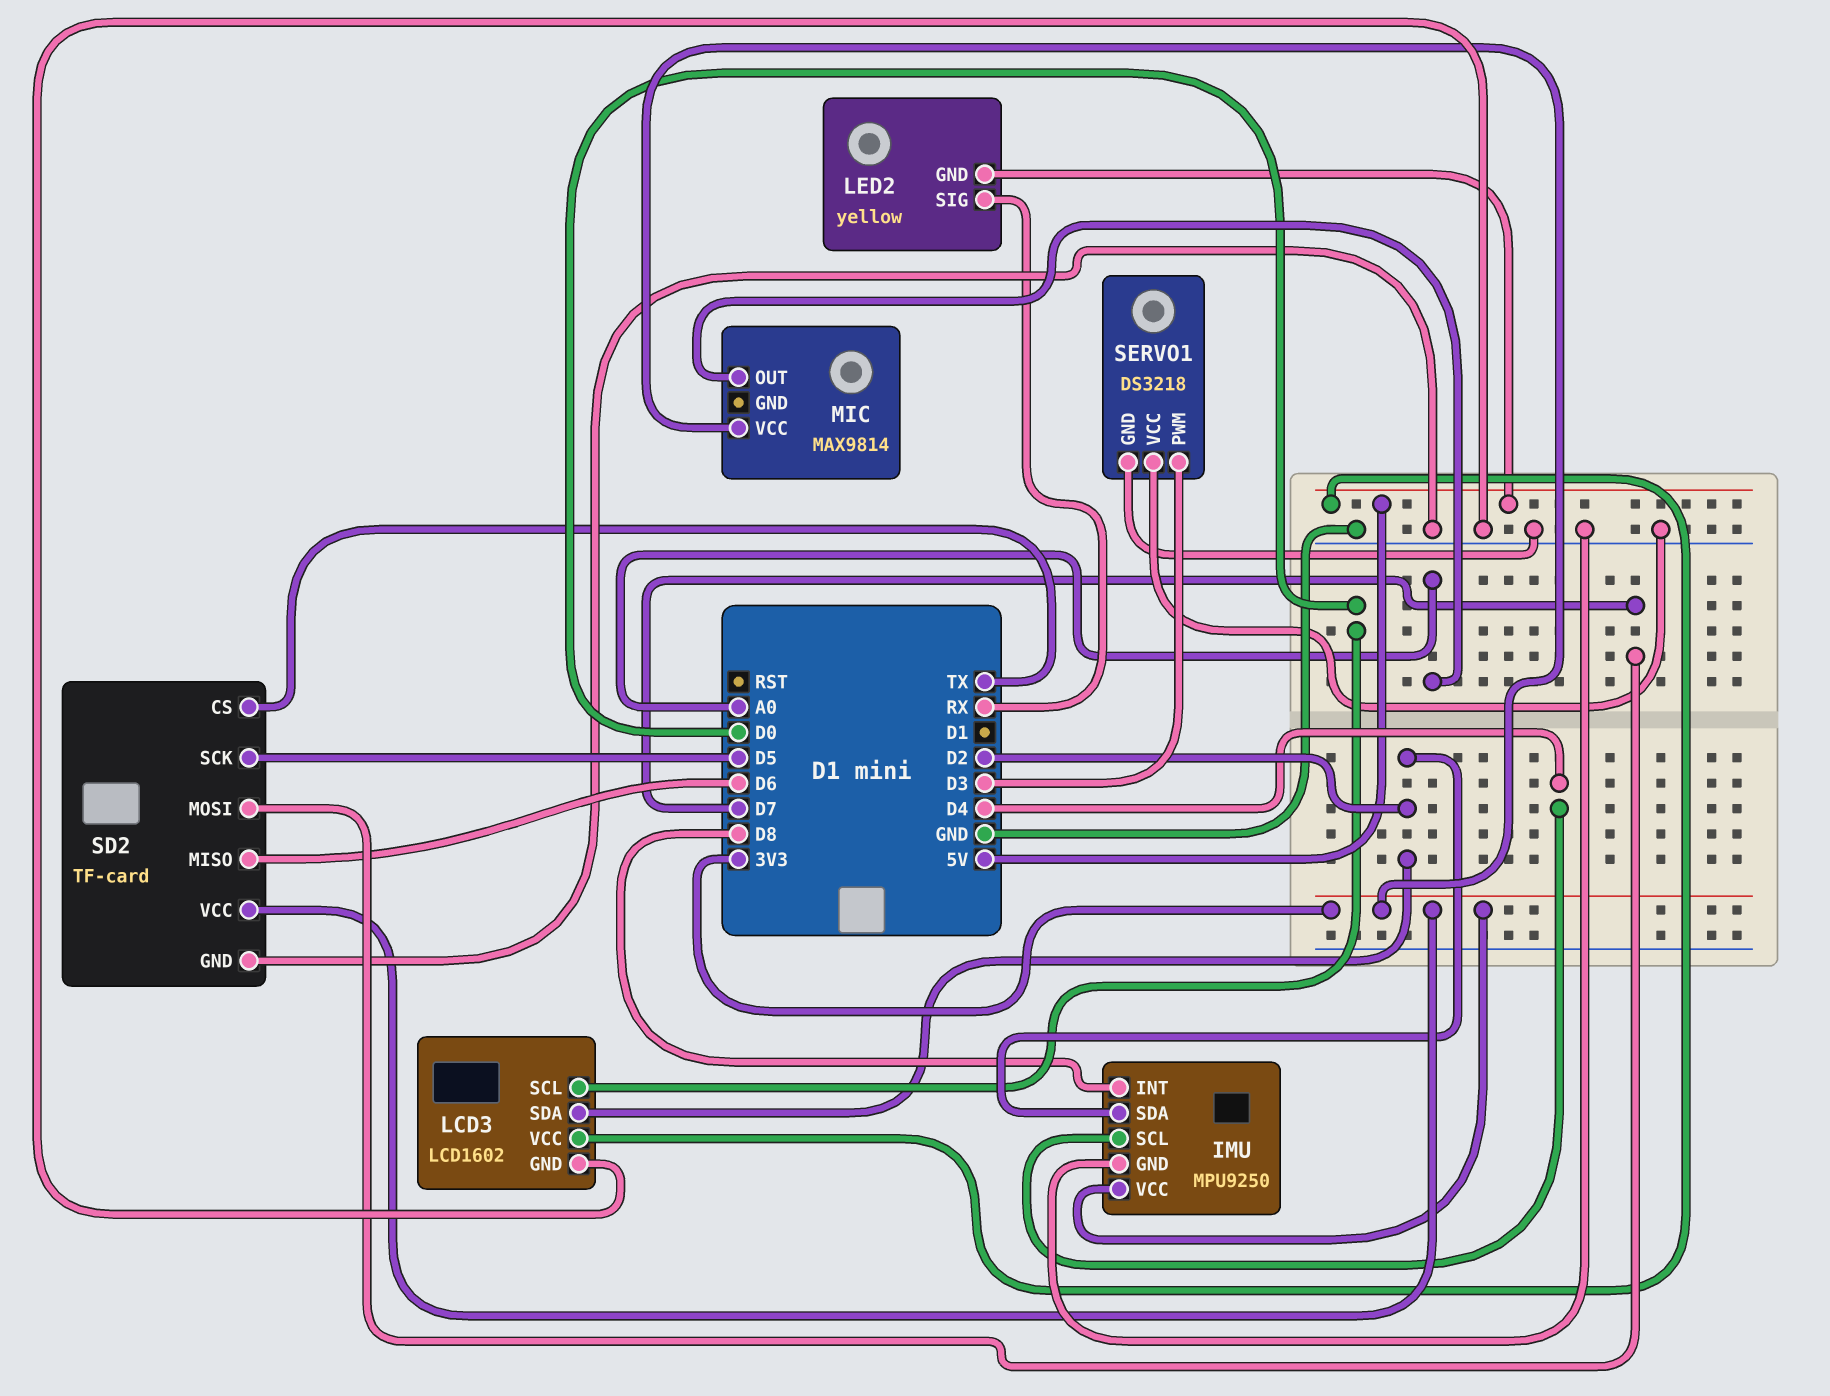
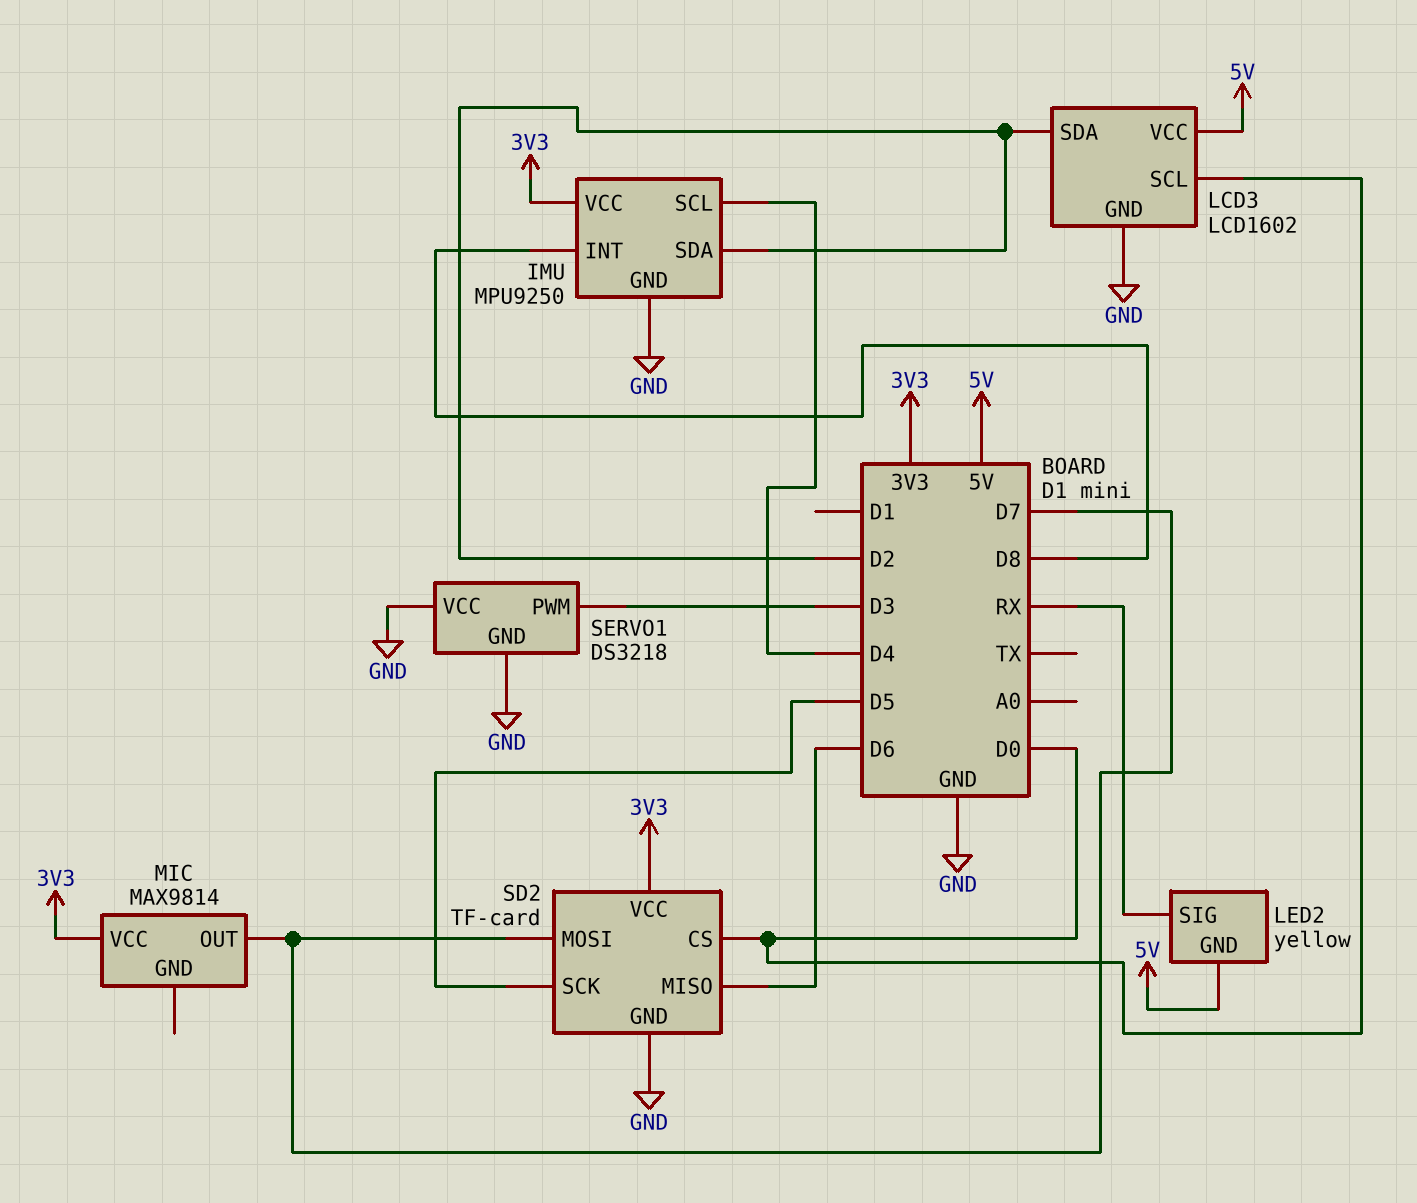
MIC pin OUT: A0 -> D7
SD2 pin CS: TX -> D0

